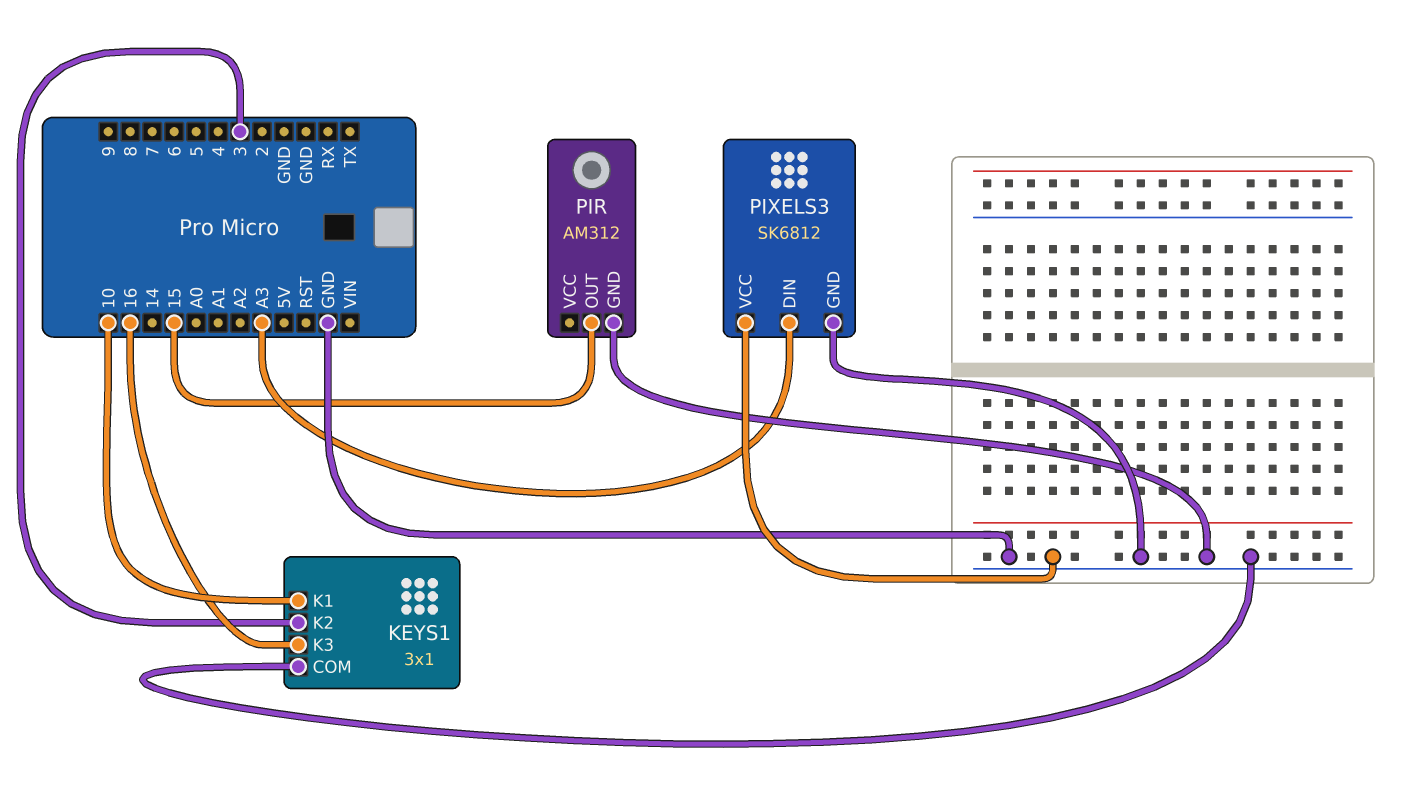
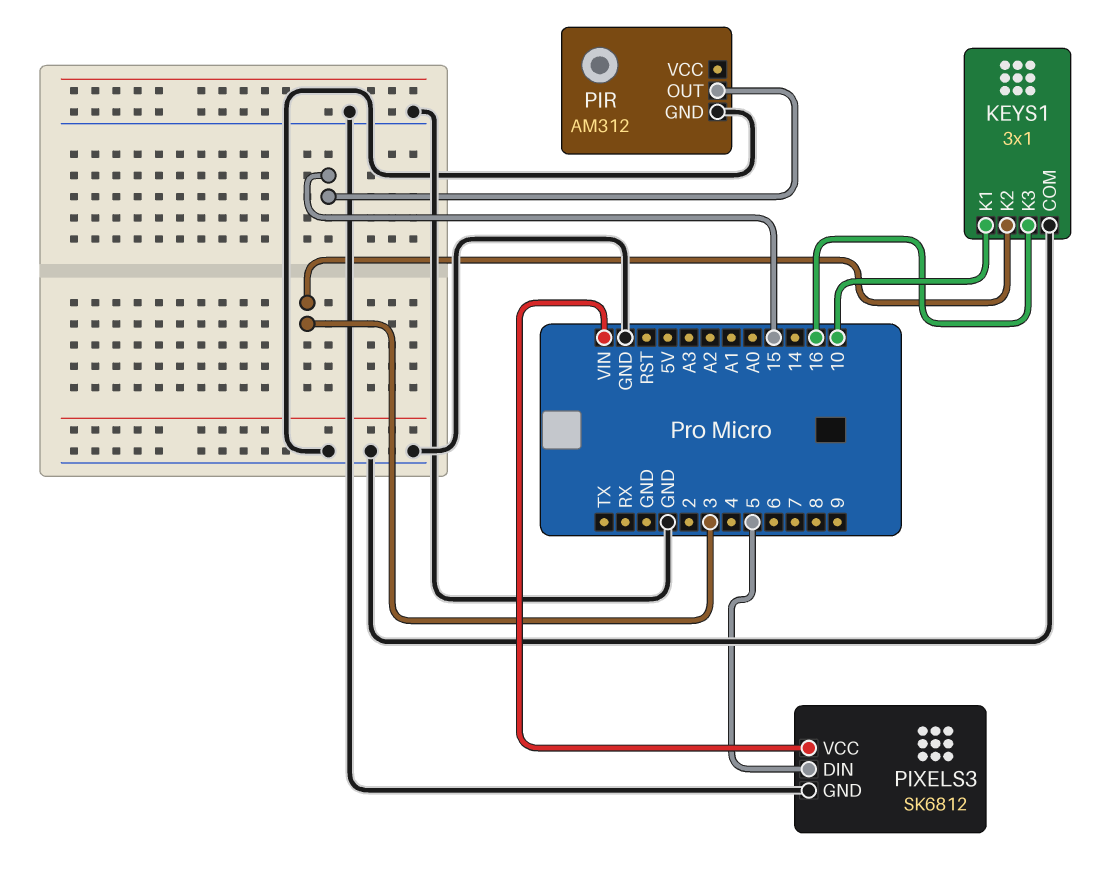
PIXELS3 pin DIN: A3 -> 5
PIXELS3 pin VCC: GND -> VIN

